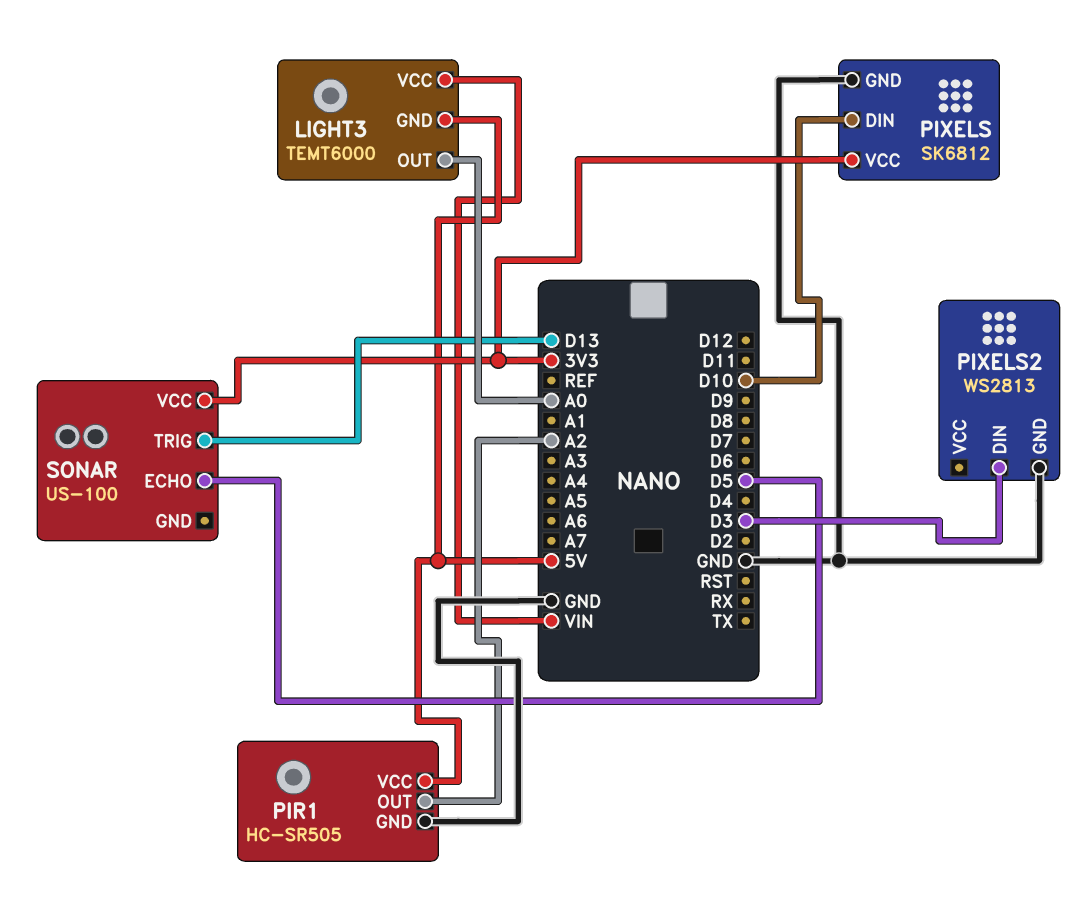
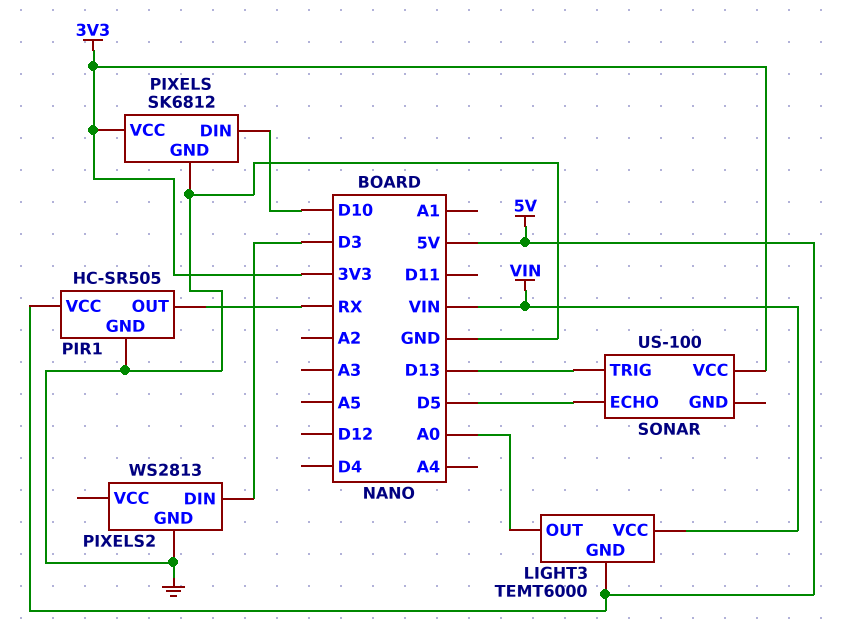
PIR1 pin OUT: A2 -> RX

